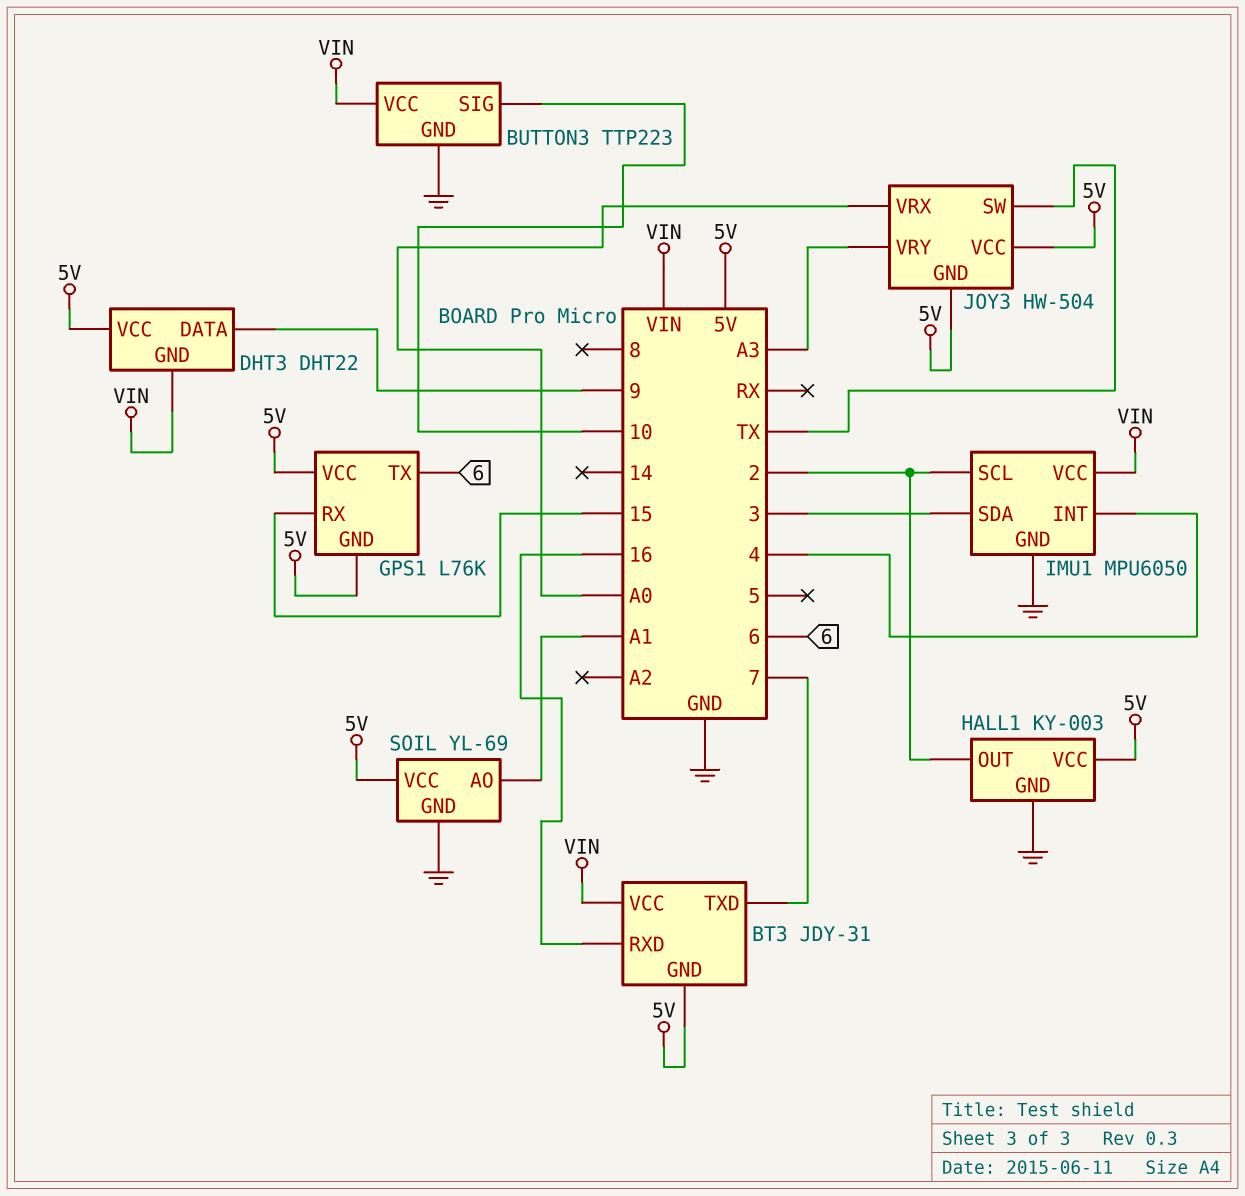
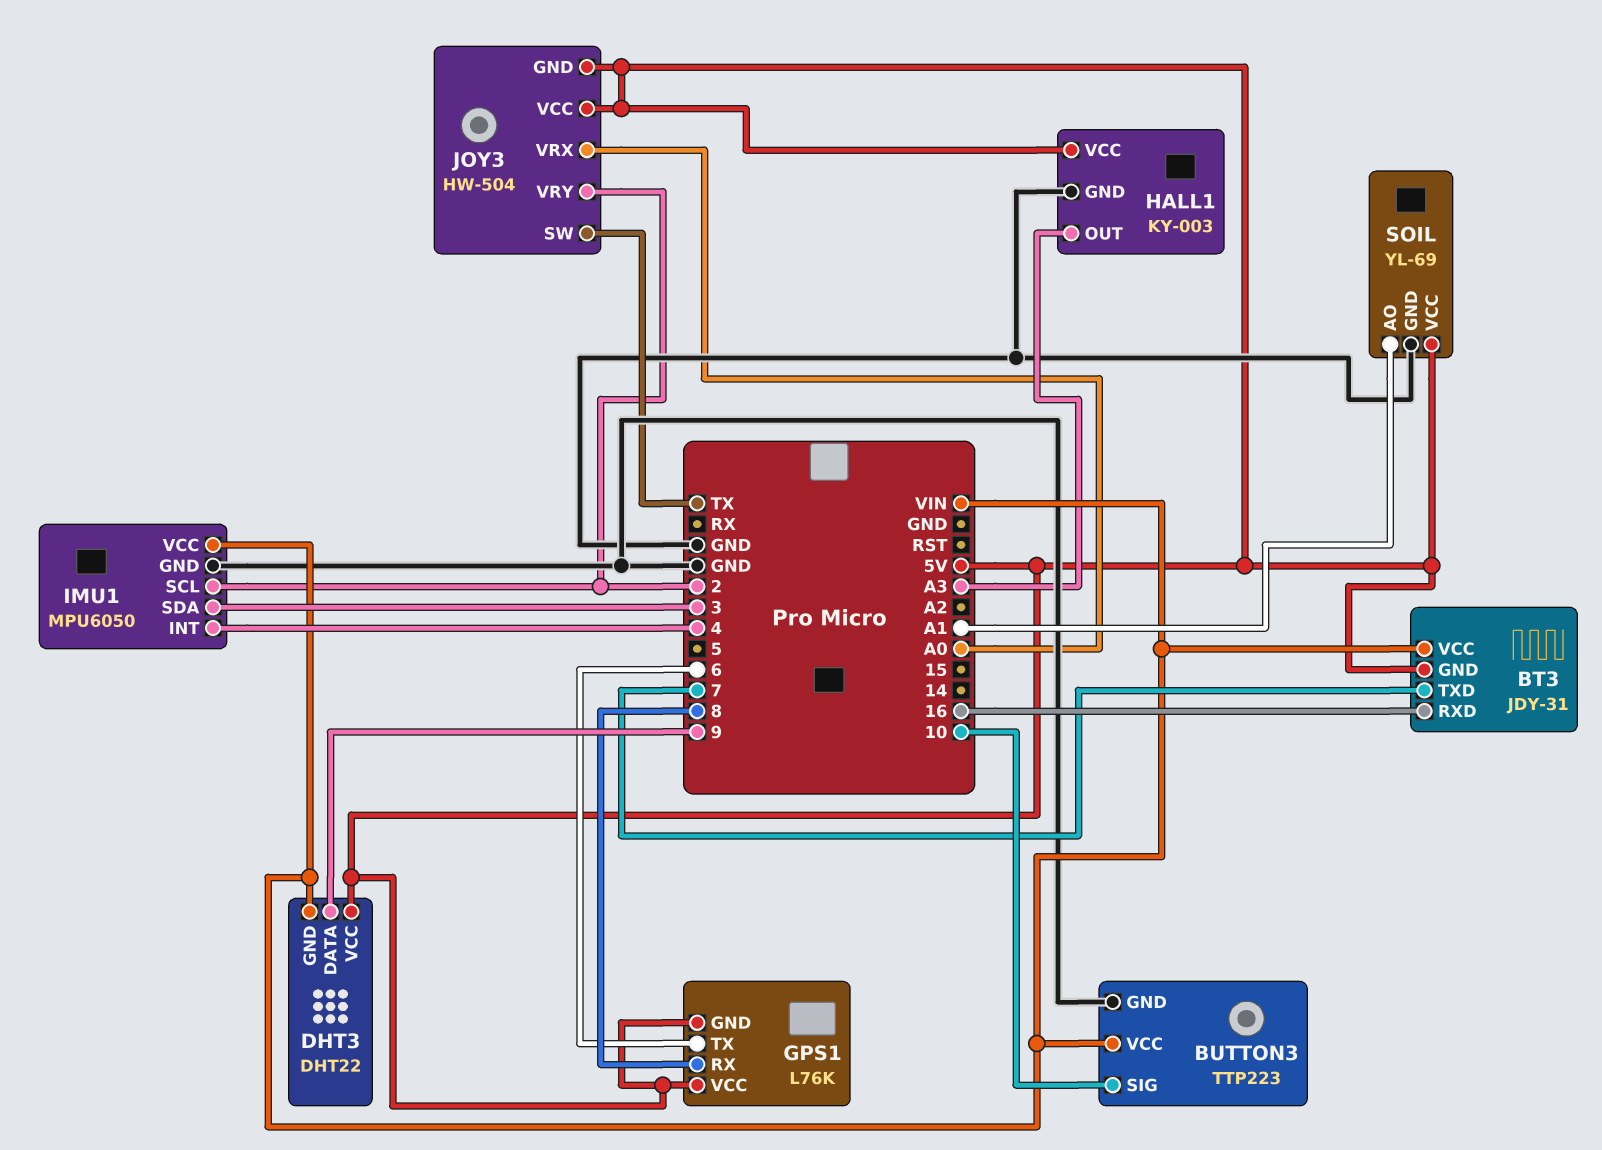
GPS1 pin RX: 15 -> 8
HALL1 pin OUT: 2 -> A3
JOY3 pin VRY: A3 -> 2

